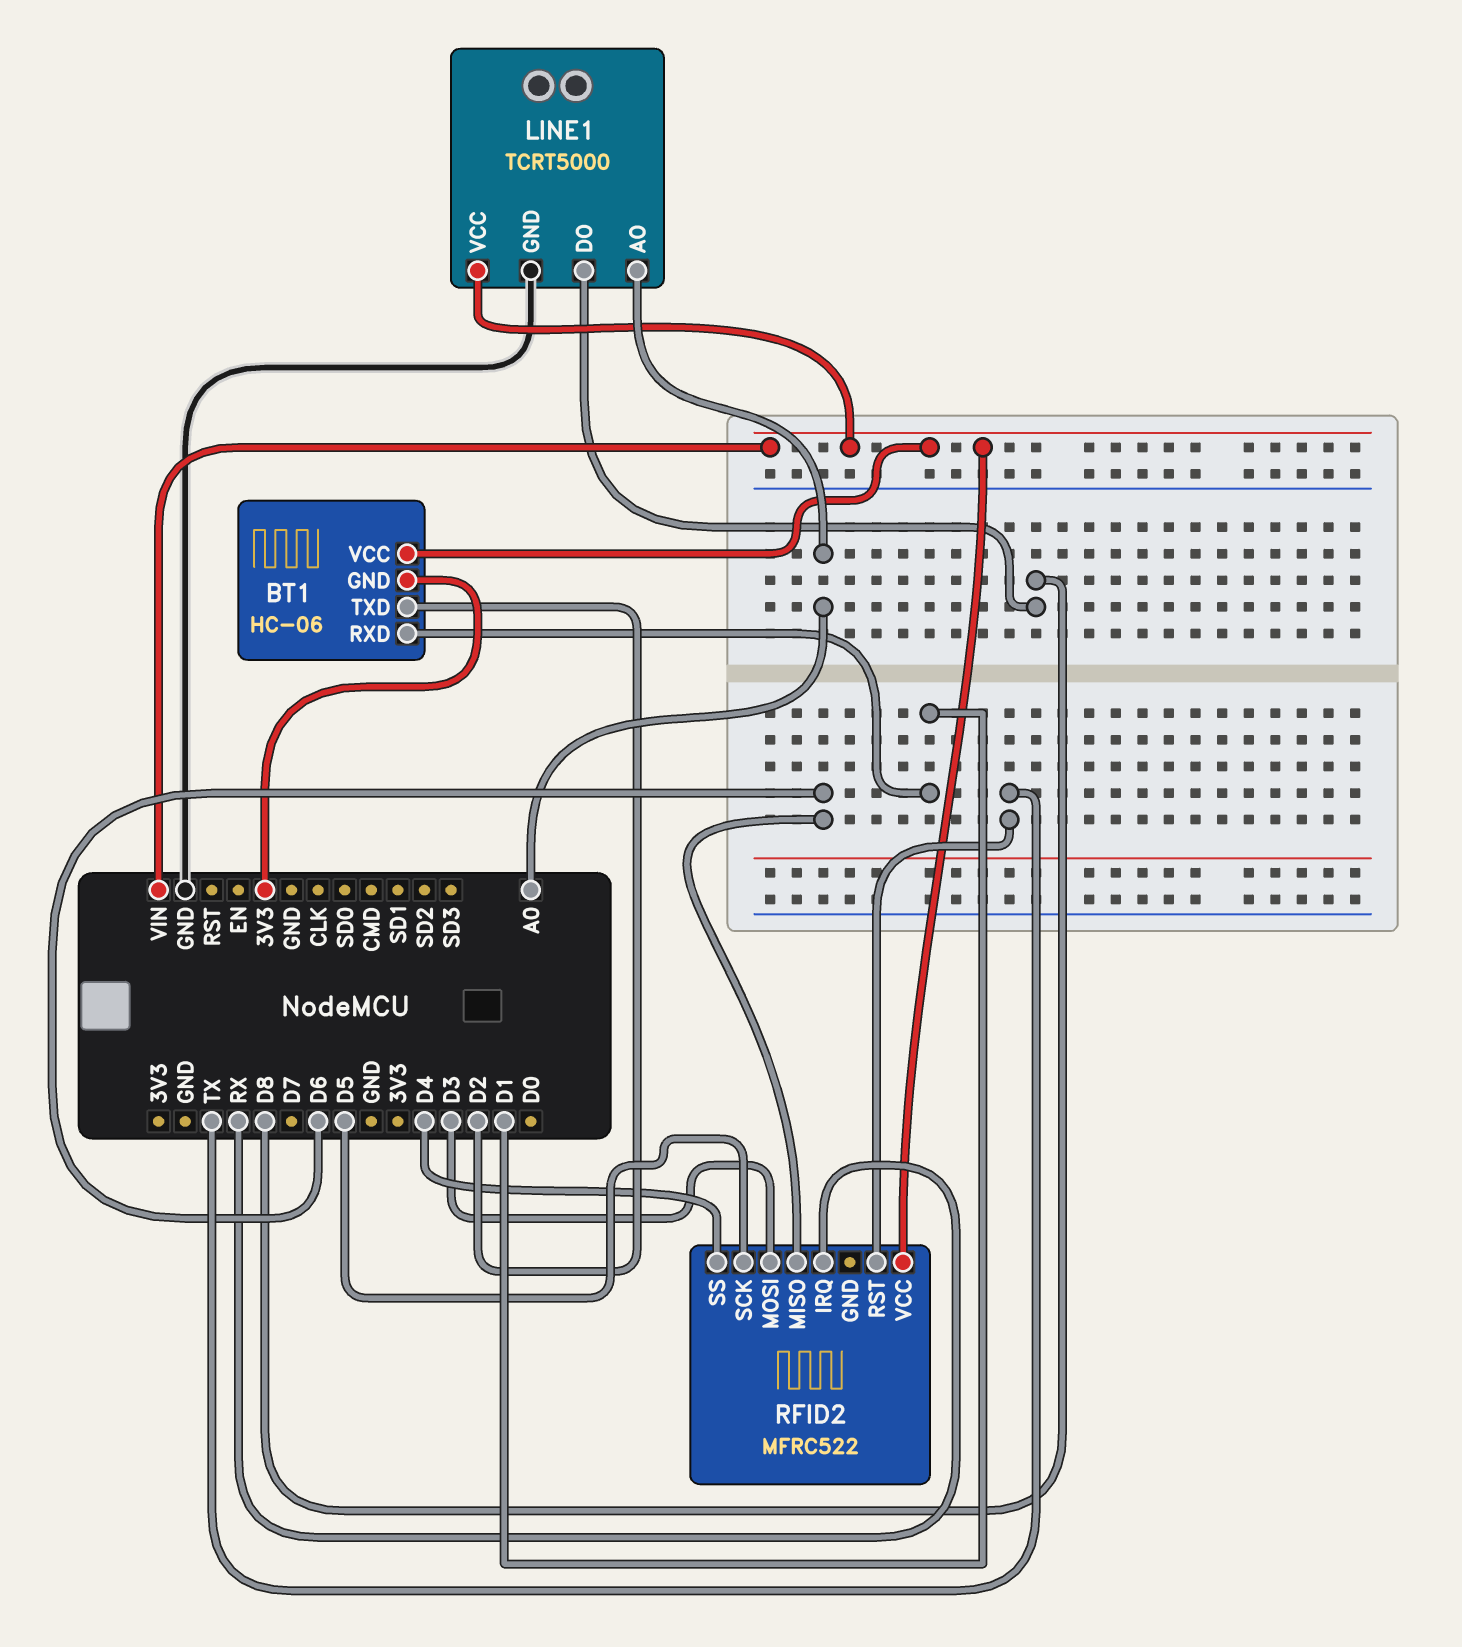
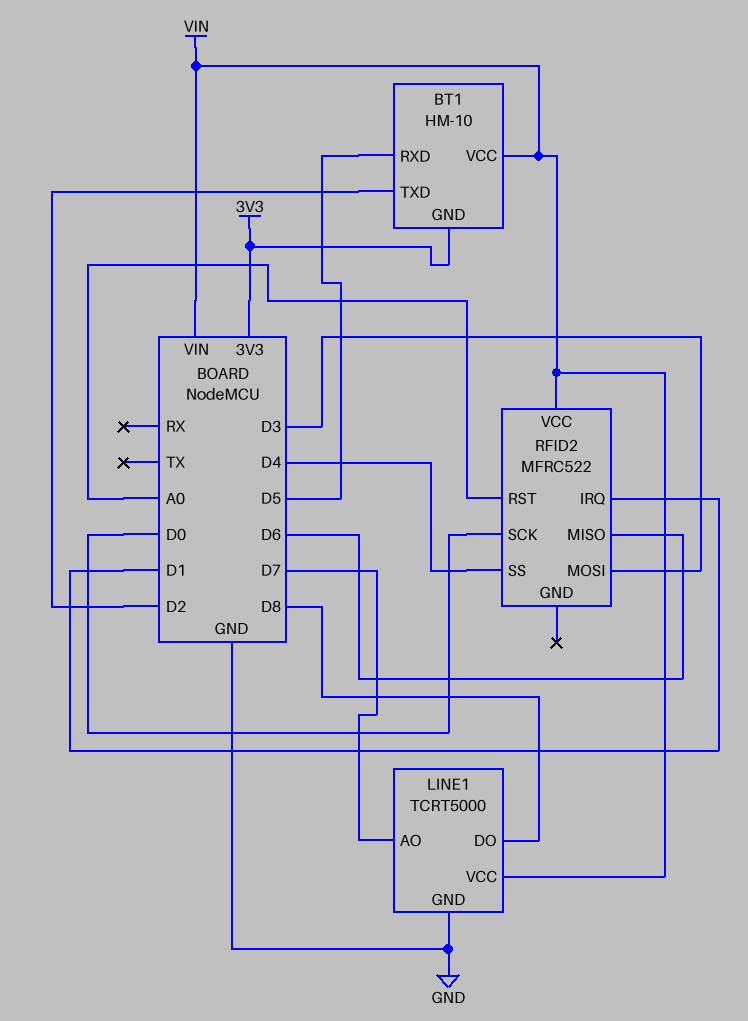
BT1: HC-06 -> HM-10
BT1 pin RXD: D1 -> D5
LINE1 pin AO: A0 -> D7
RFID2 pin IRQ: RX -> D1
RFID2 pin RST: TX -> A0
RFID2 pin SCK: D5 -> D0

